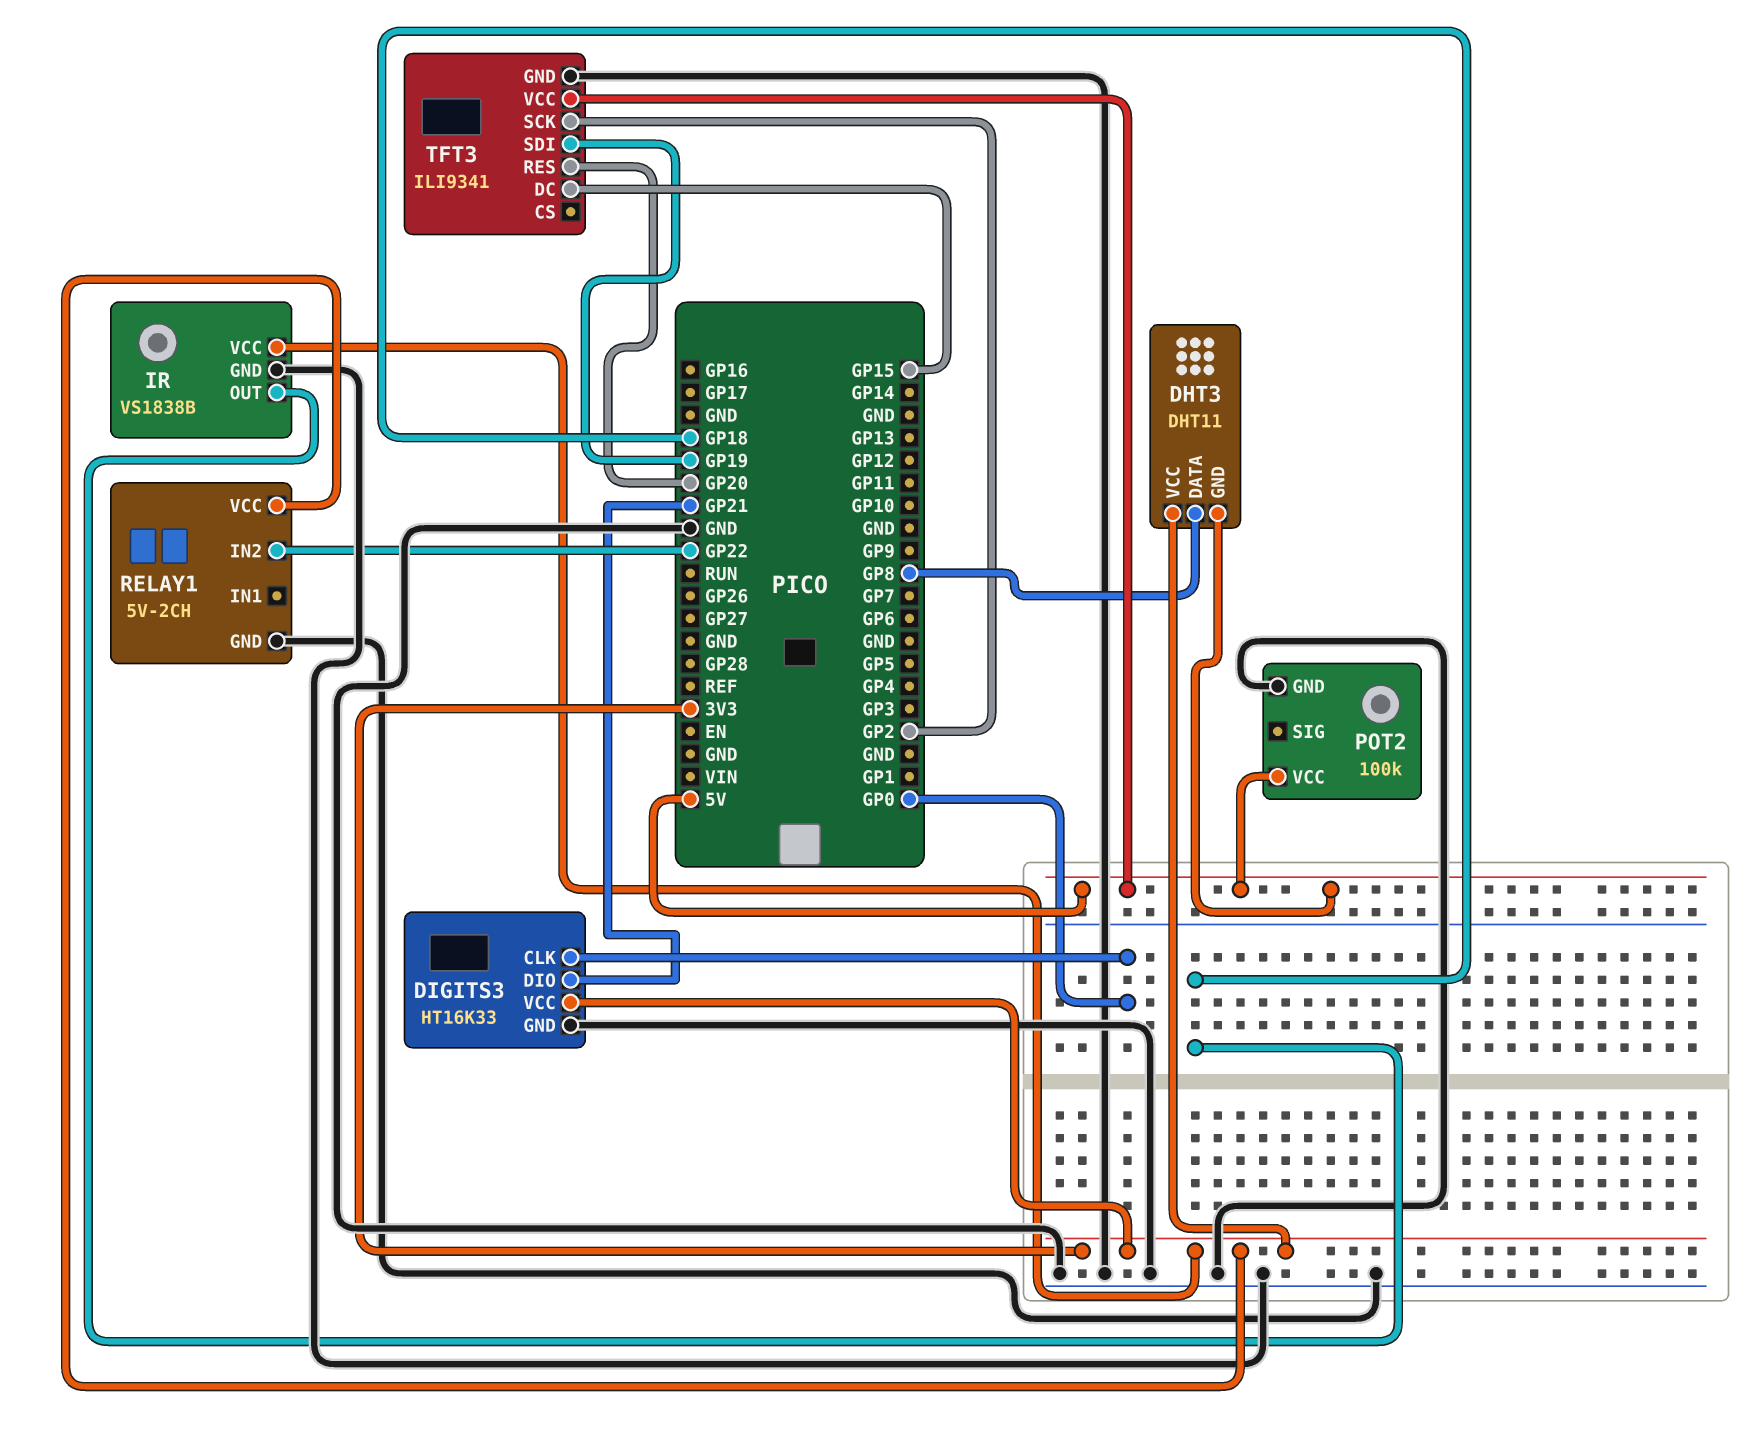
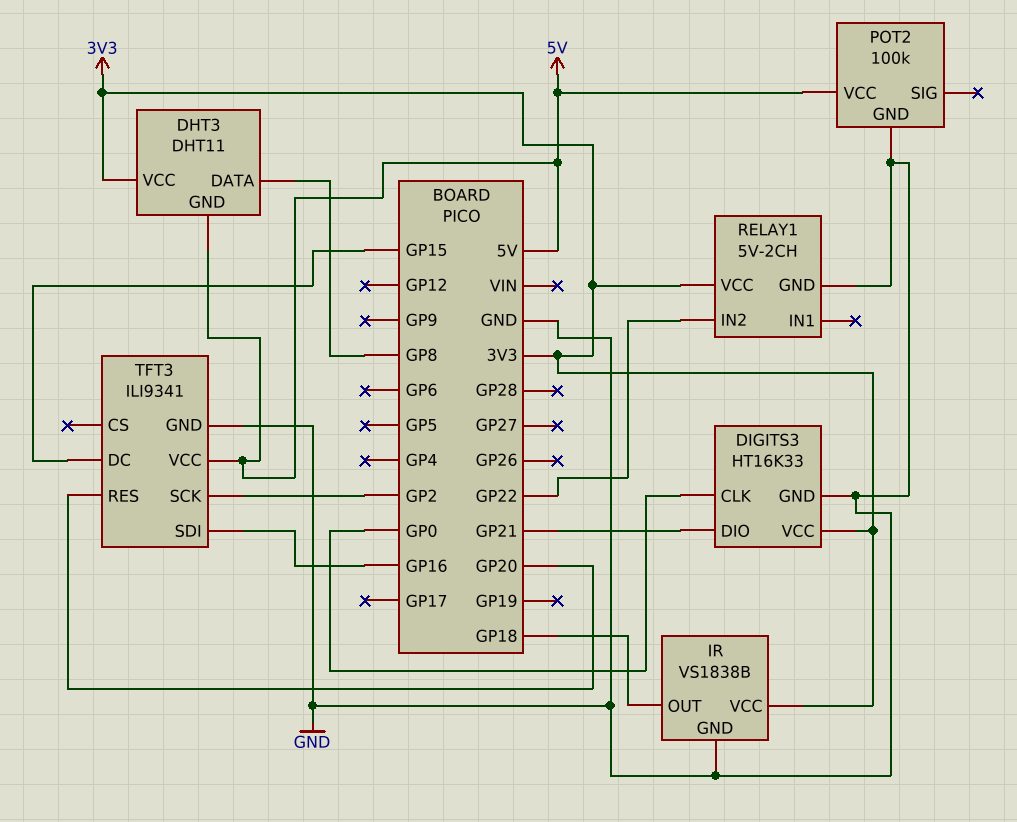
TFT3 pin SDI: GP19 -> GP16

